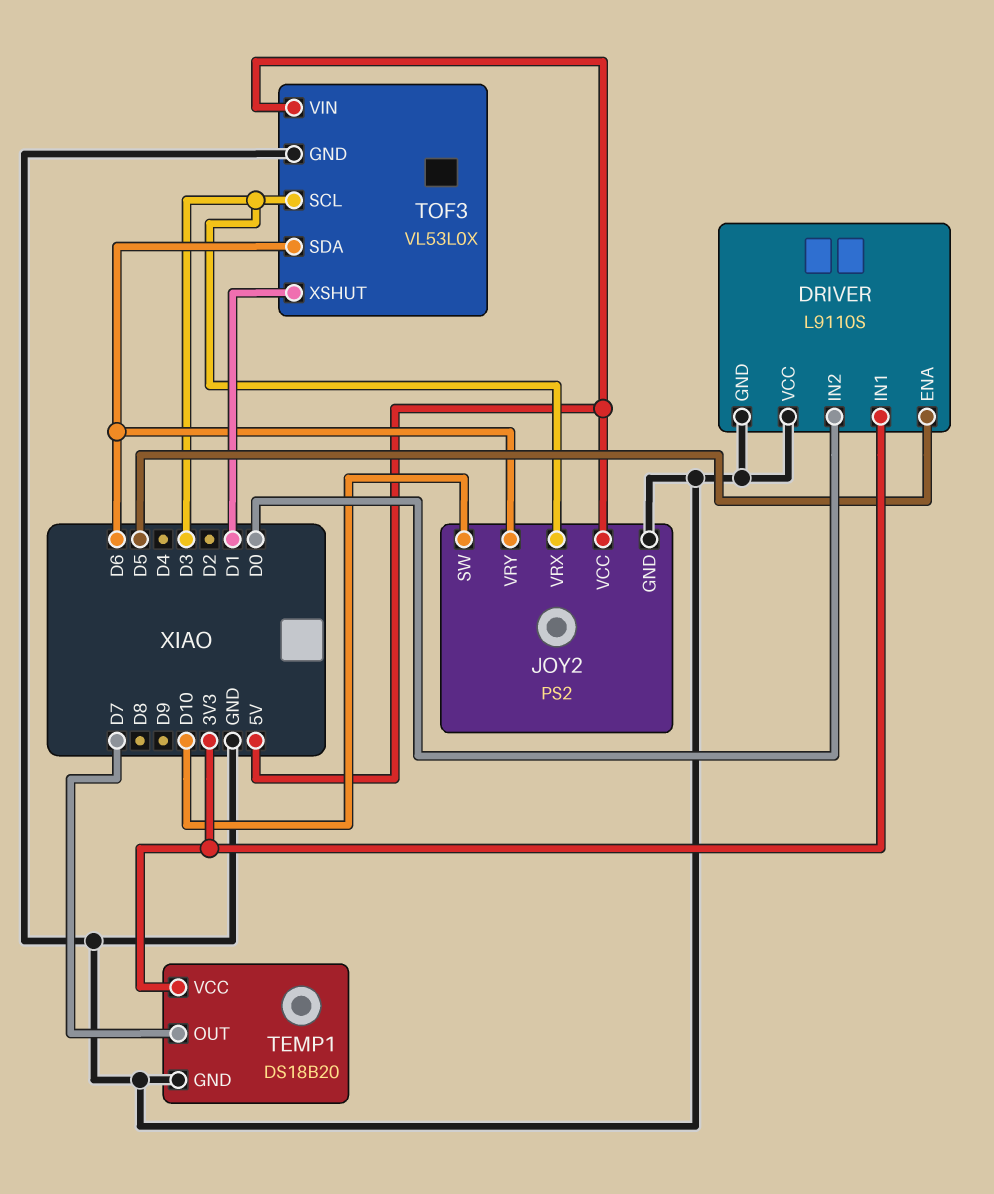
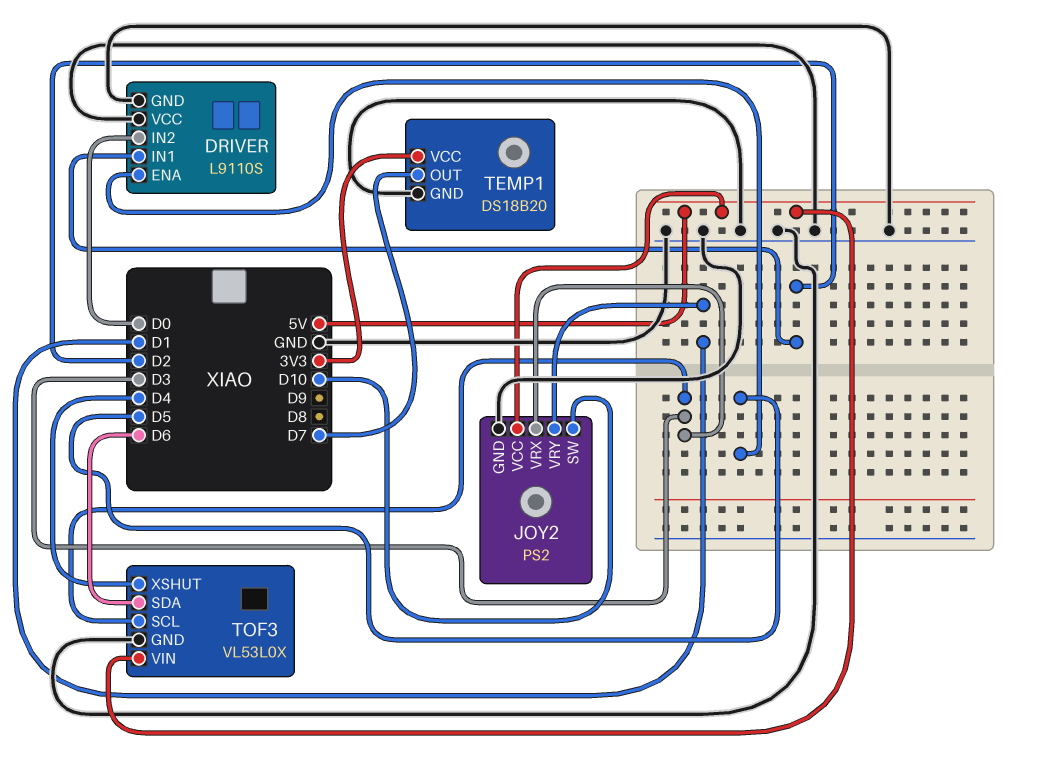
DRIVER pin IN1: 3V3 -> D2
JOY2 pin VRY: D6 -> D1
TOF3 pin XSHUT: D1 -> D4

